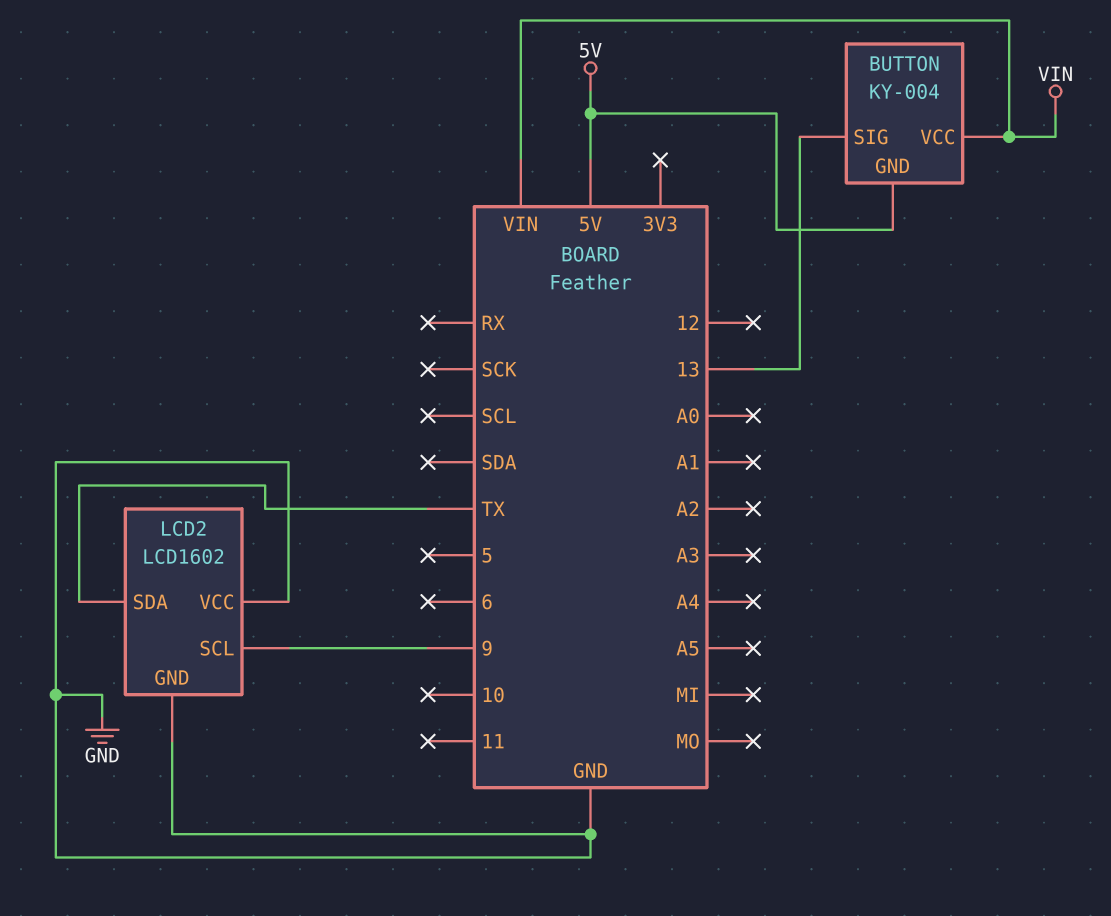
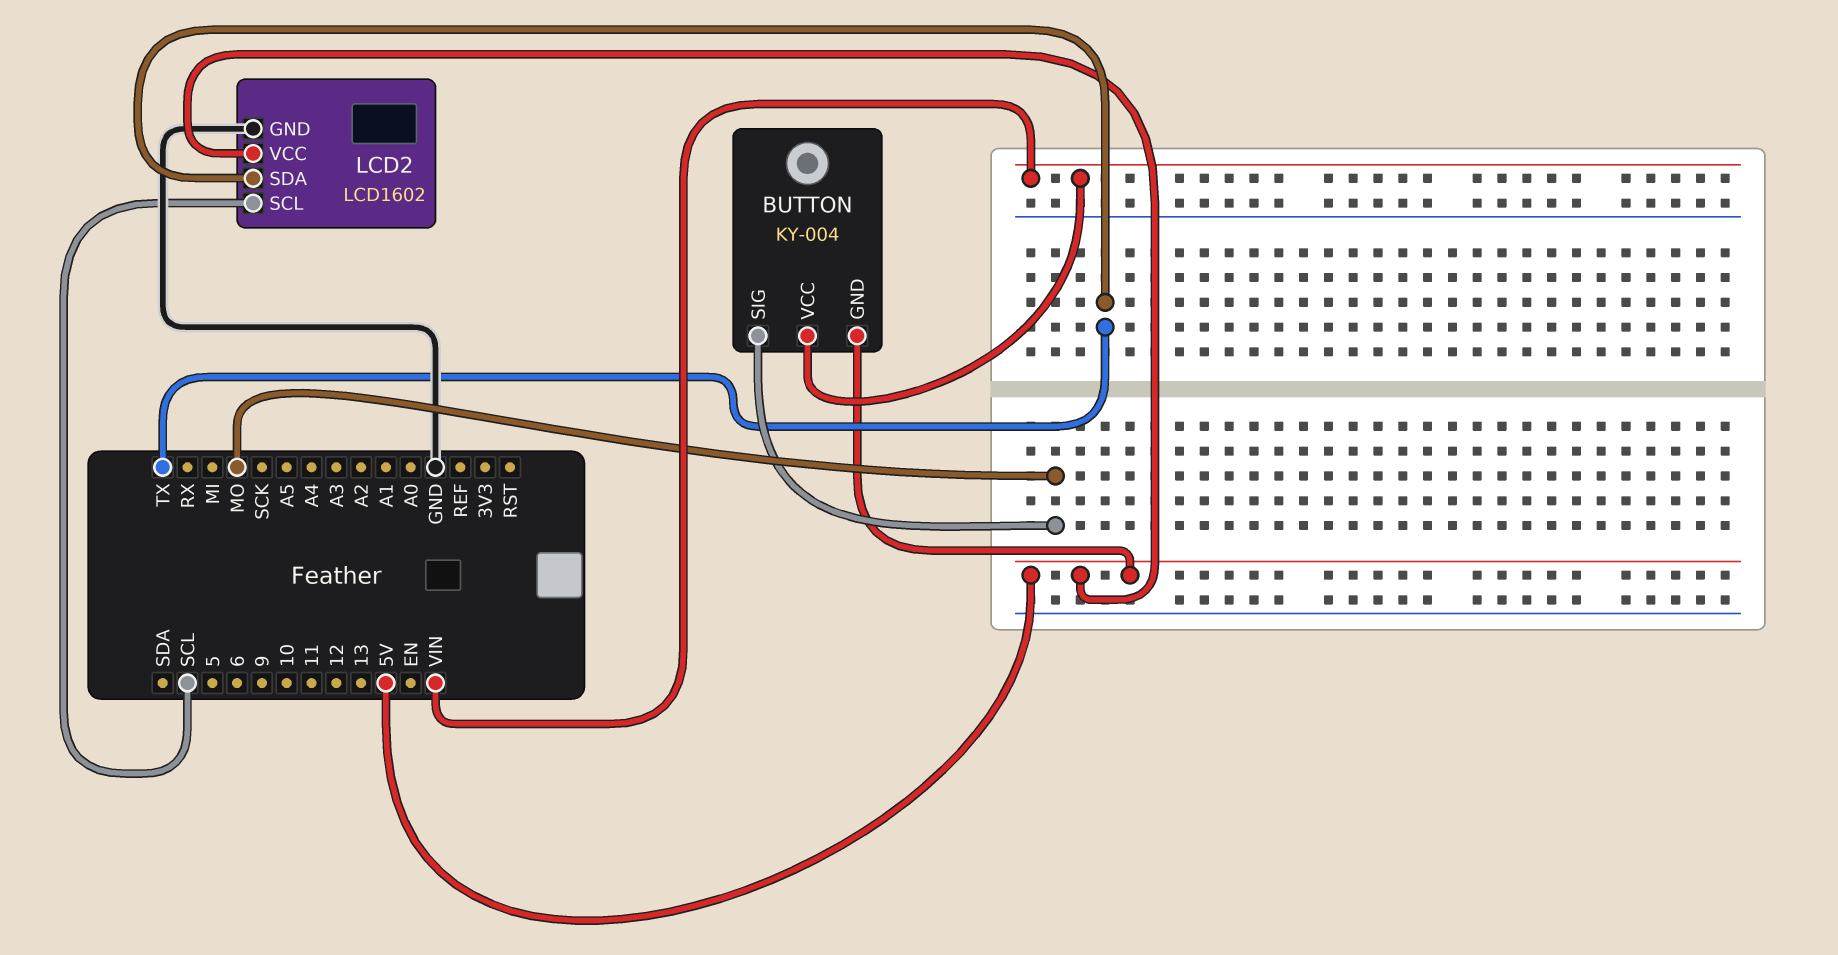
BUTTON pin SIG: 13 -> MO
LCD2 pin SCL: 9 -> SCL
LCD2 pin VCC: GND -> 5V

